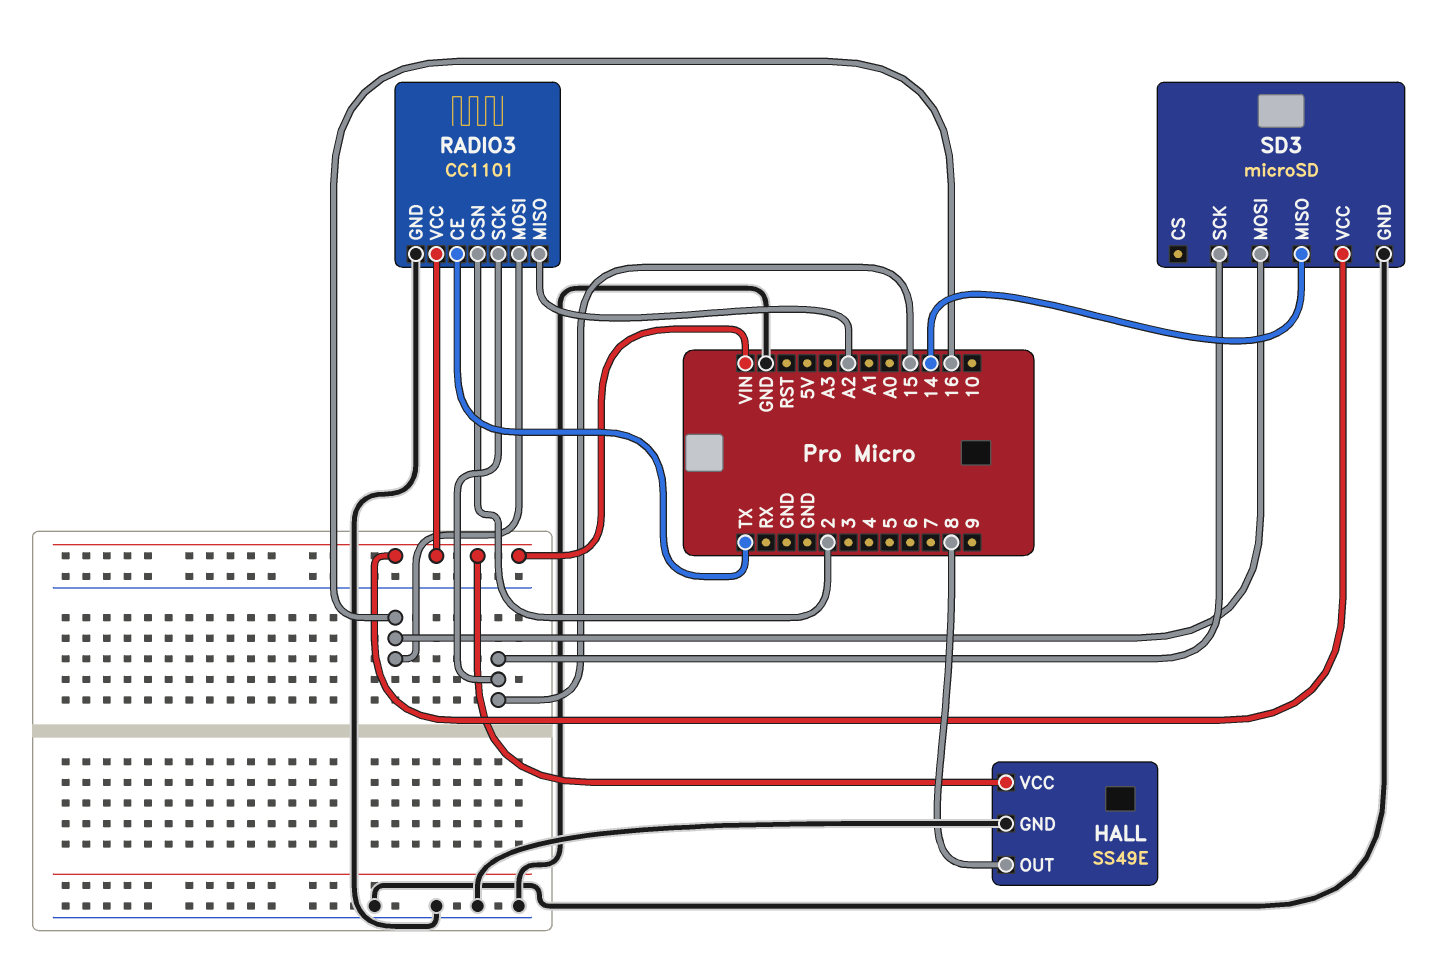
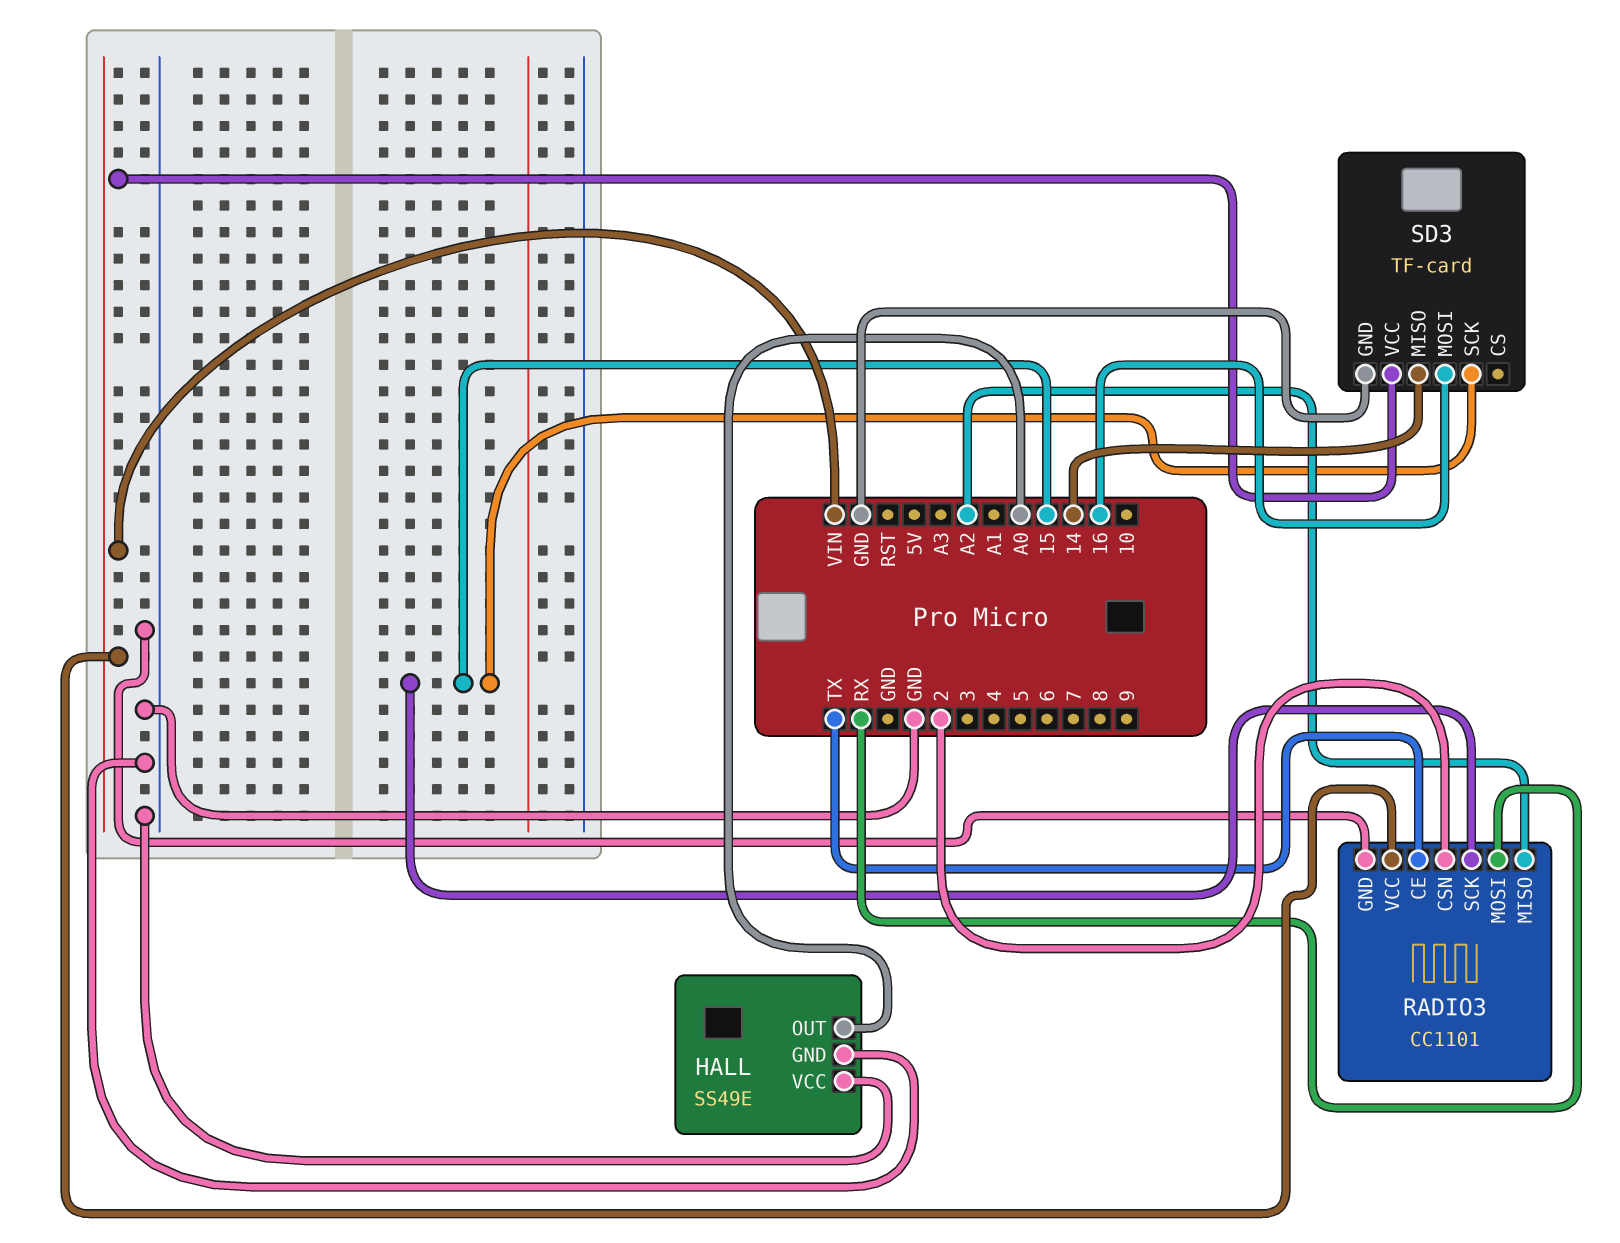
HALL pin OUT: 8 -> A0
HALL pin VCC: VIN -> GND
RADIO3 pin MOSI: 16 -> RX
SD3: microSD -> TF-card

